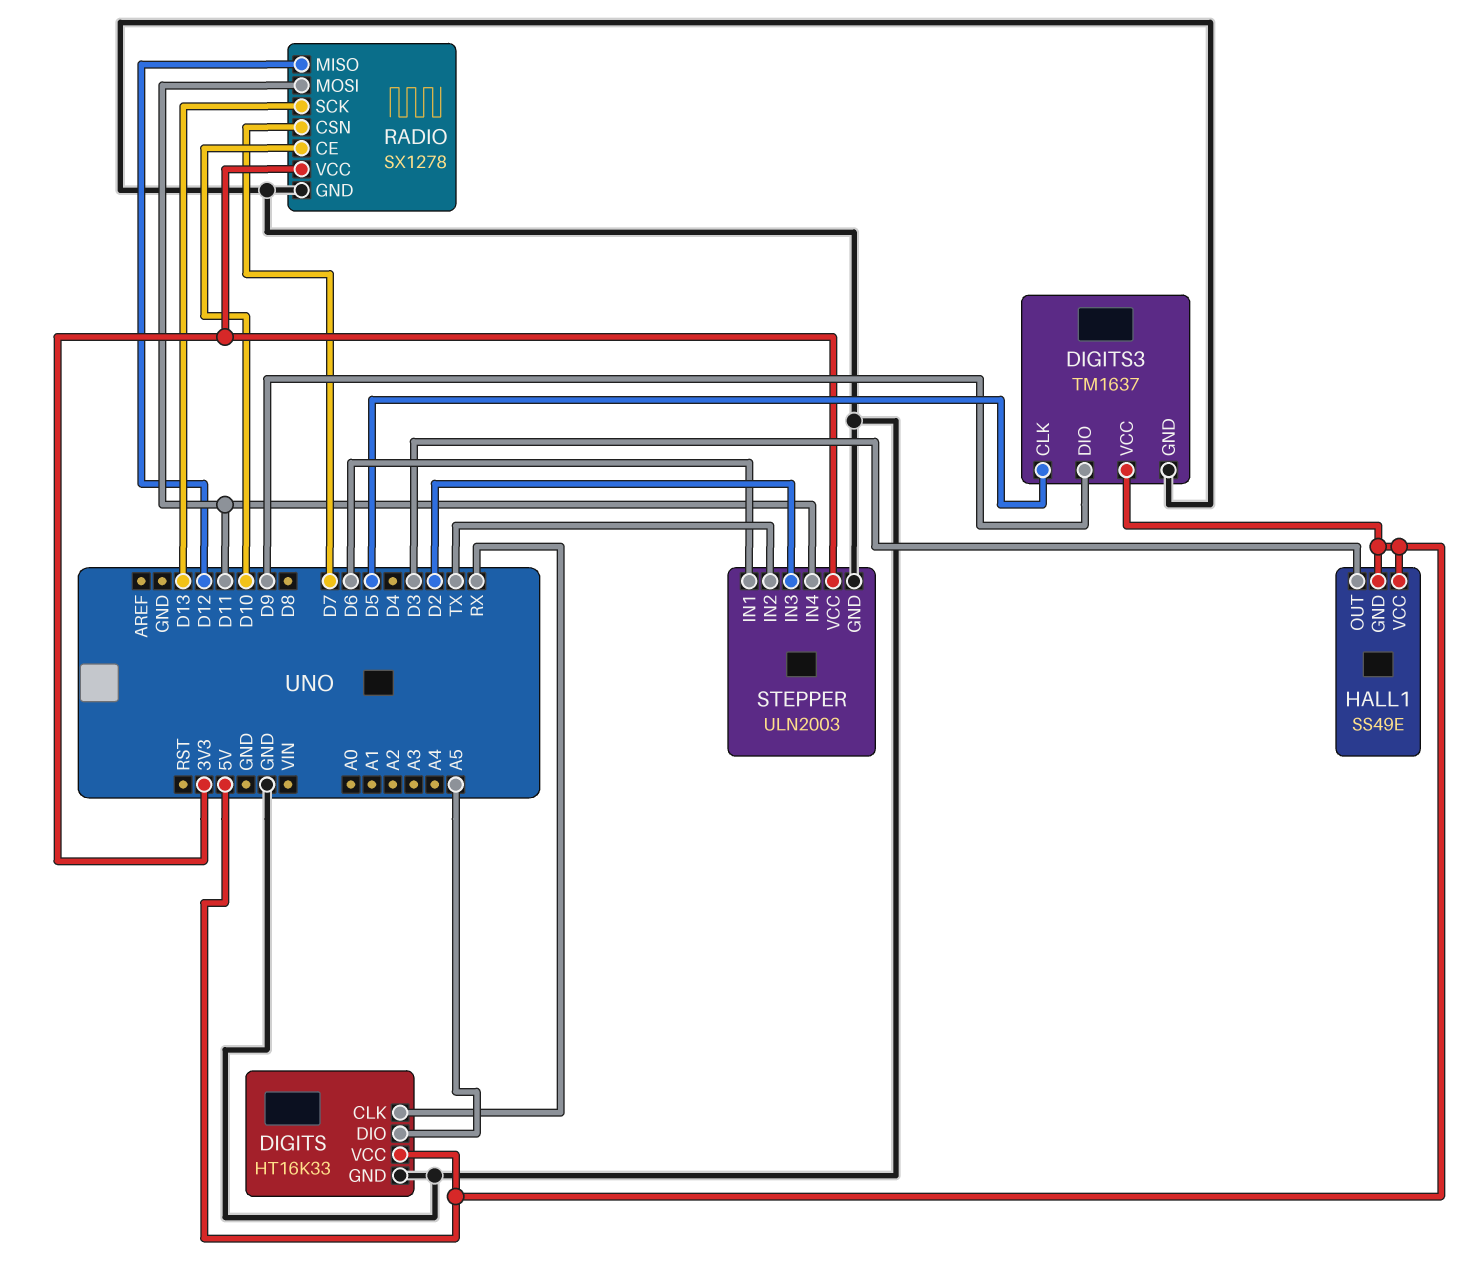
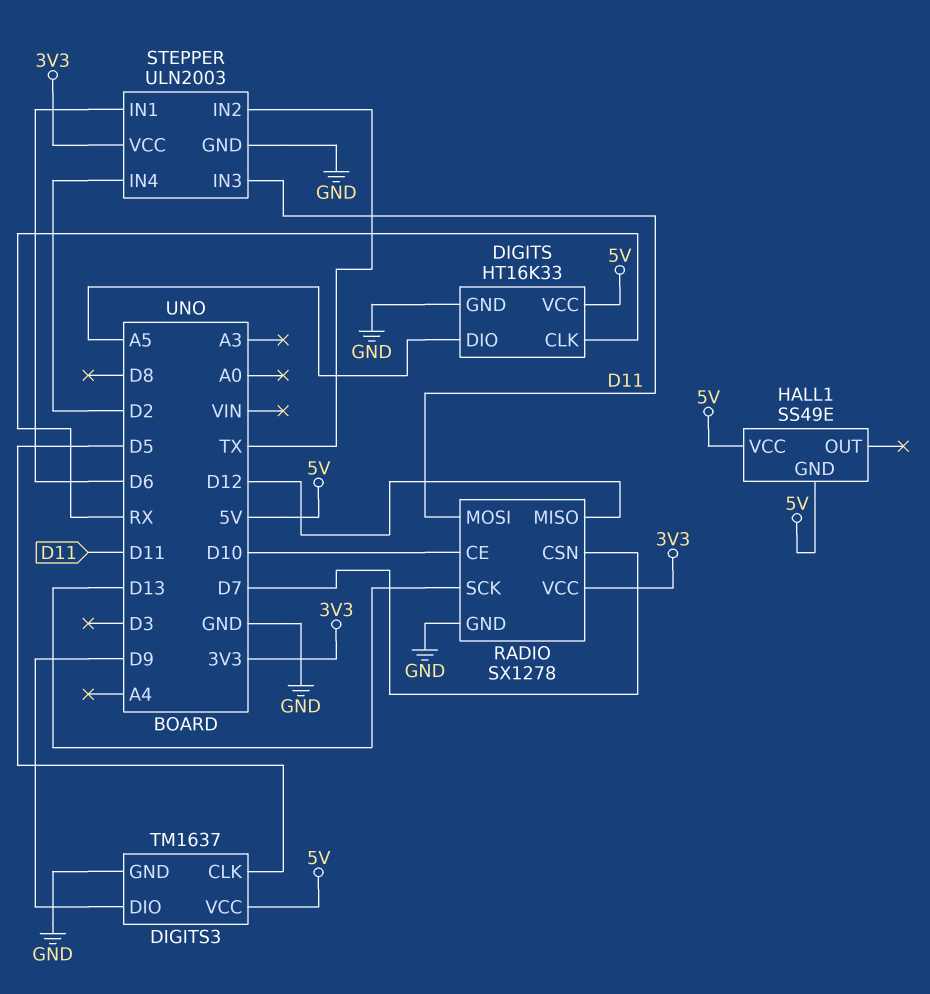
HALL1 pin OUT: D3 -> none
STEPPER pin IN3: D2 -> D11
STEPPER pin IN4: D11 -> D2

